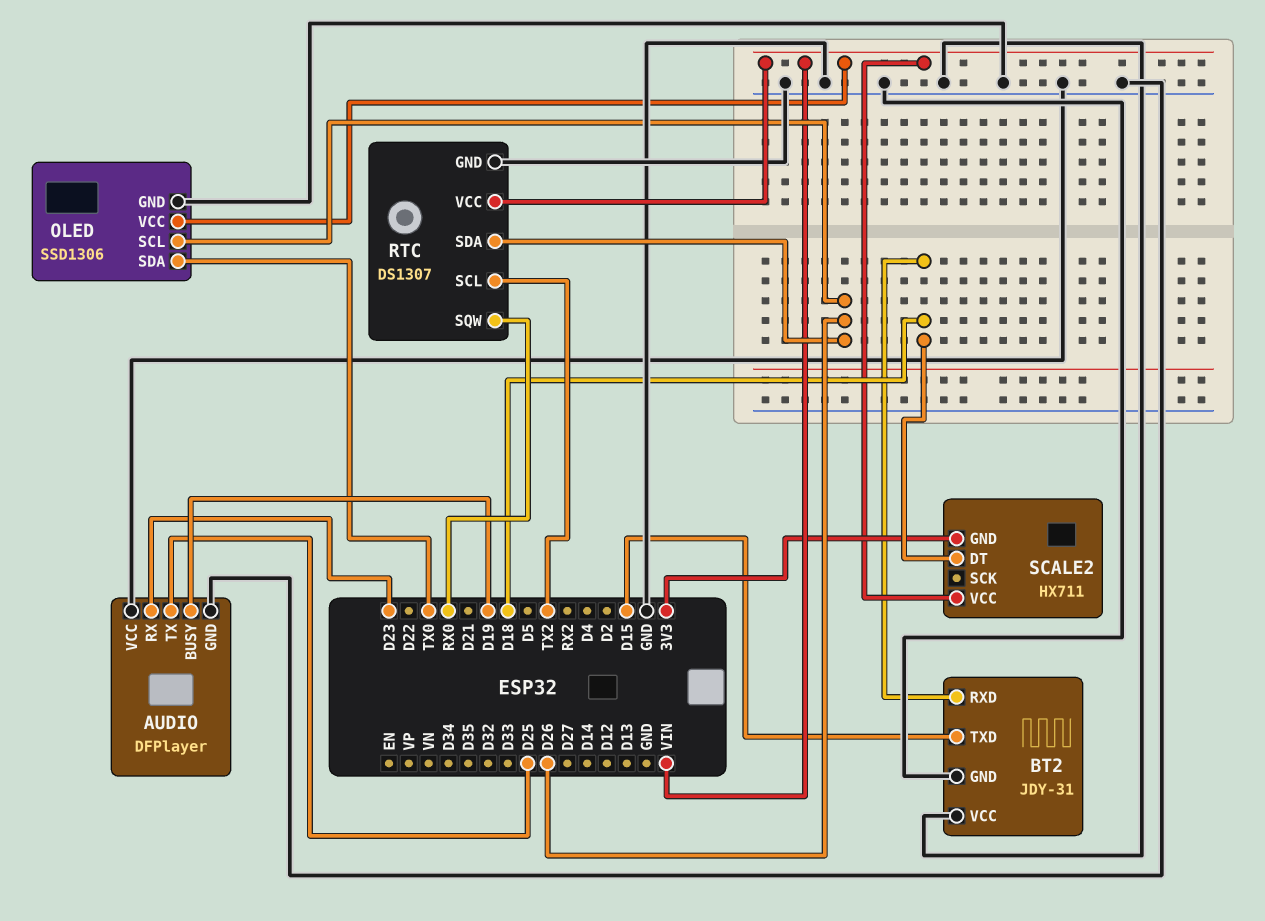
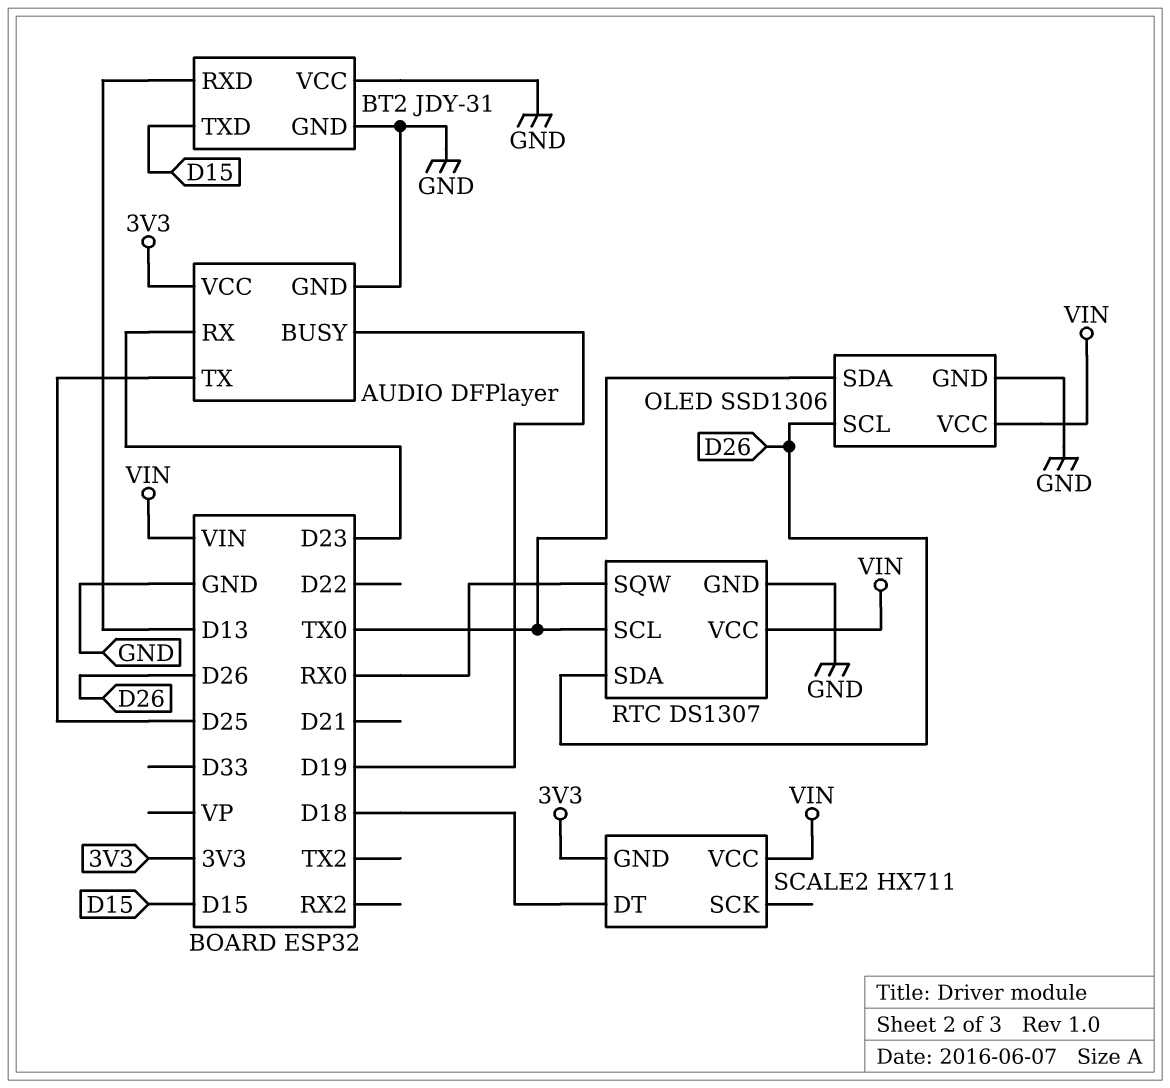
AUDIO pin VCC: GND -> 3V3
BT2 pin RXD: D18 -> D13
RTC pin SCL: TX2 -> TX0

